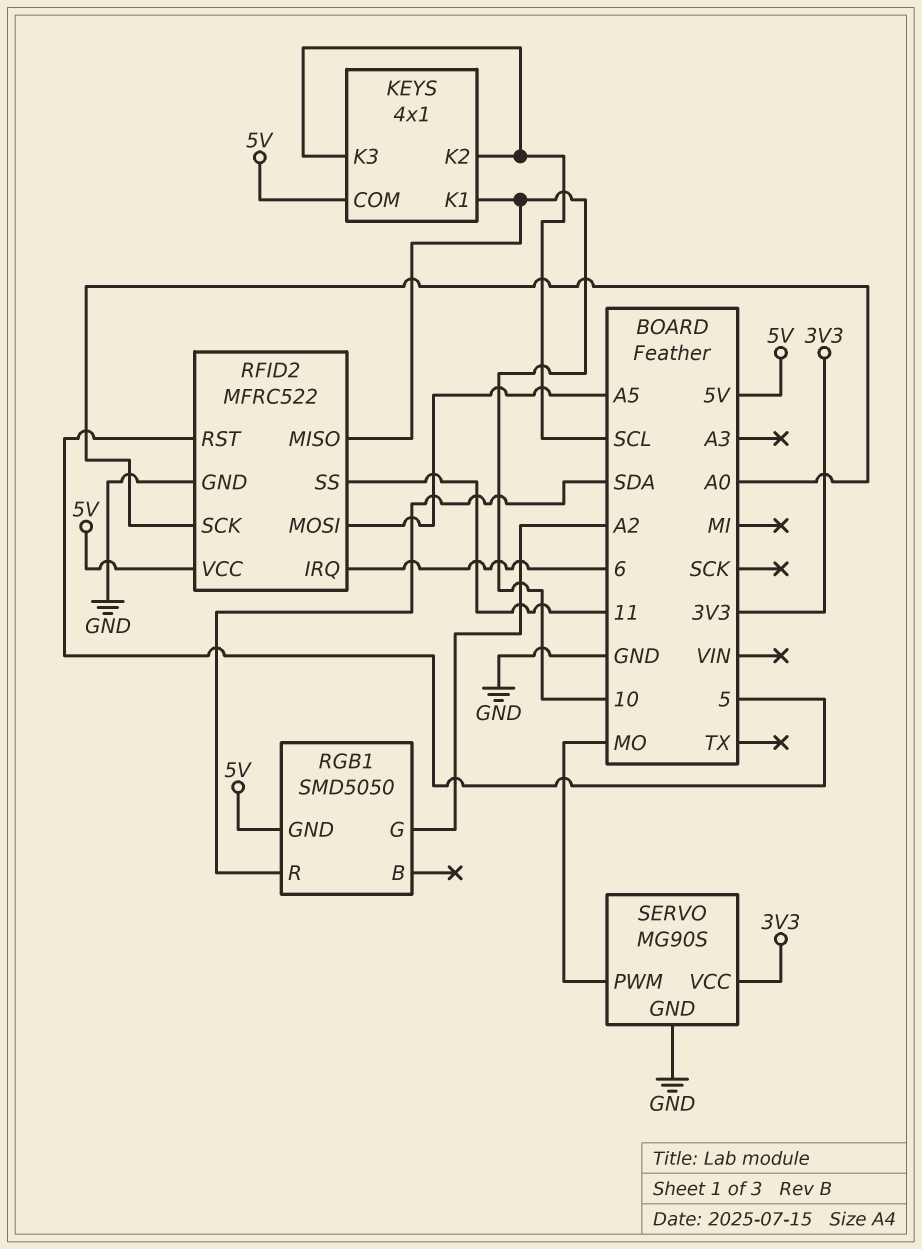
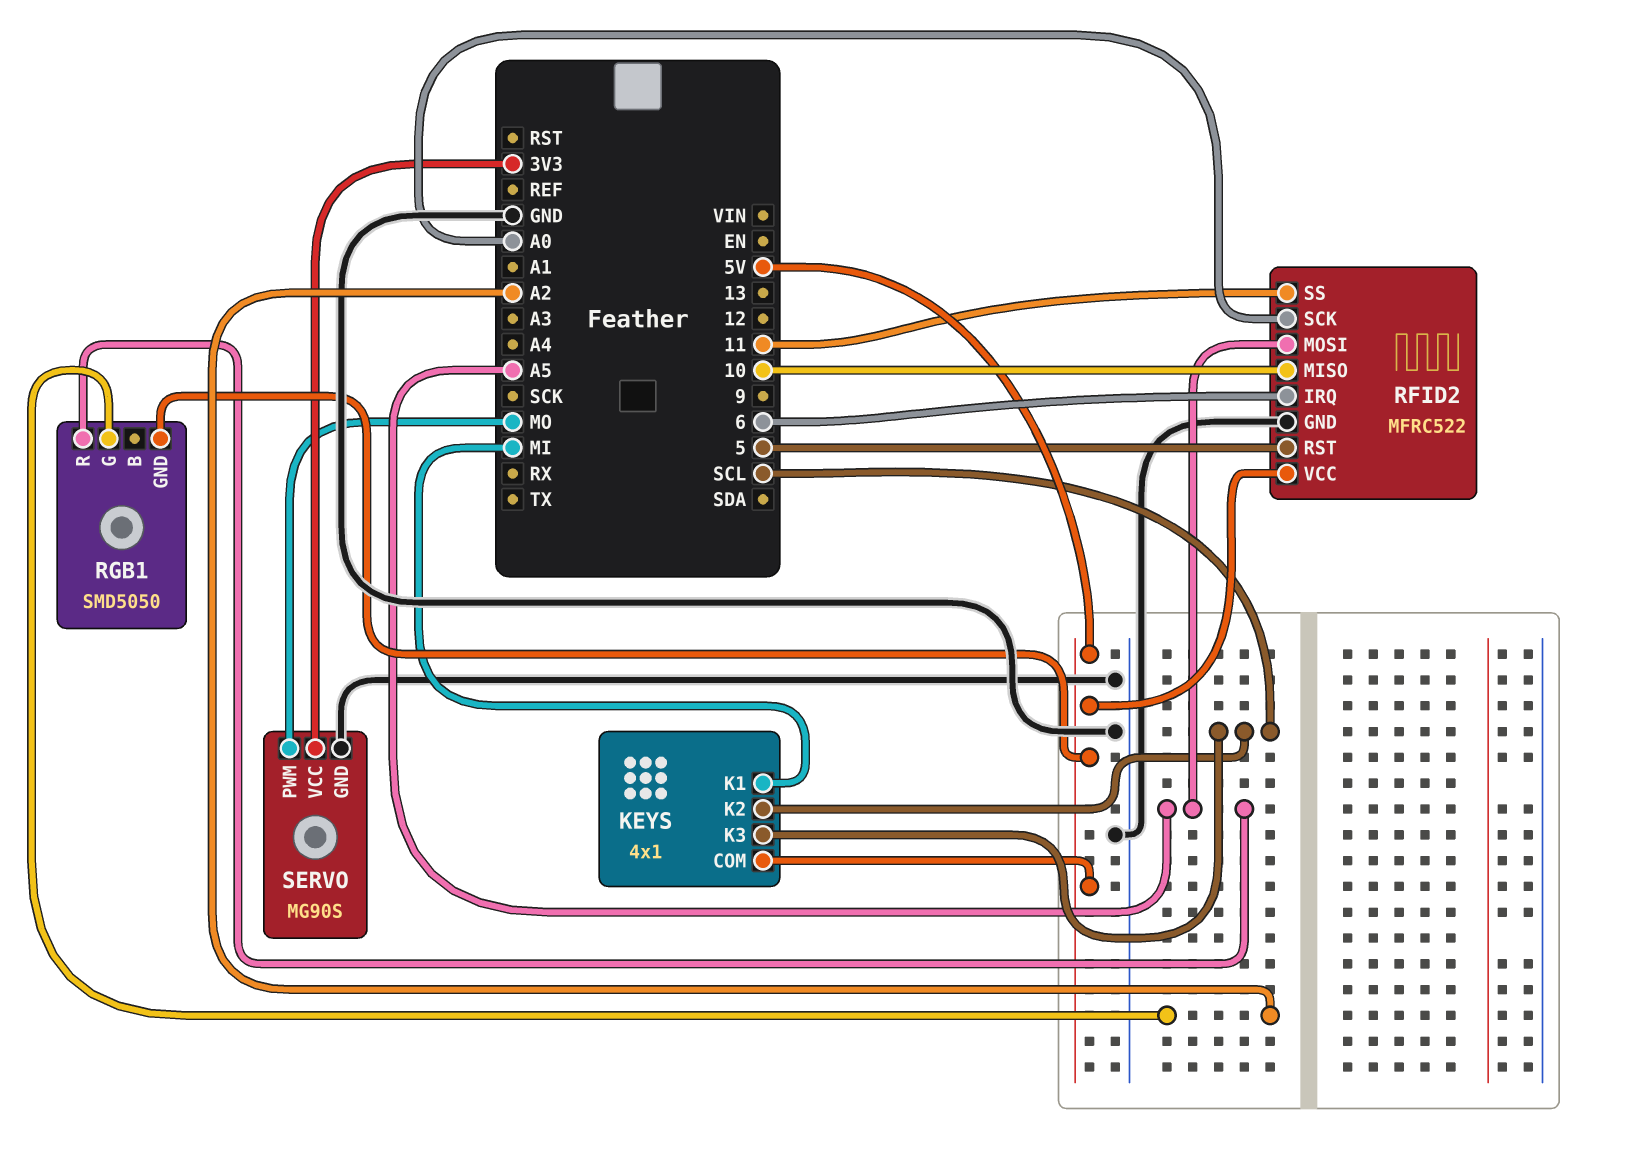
KEYS pin K1: 10 -> MI
RGB1 pin R: SDA -> A5

